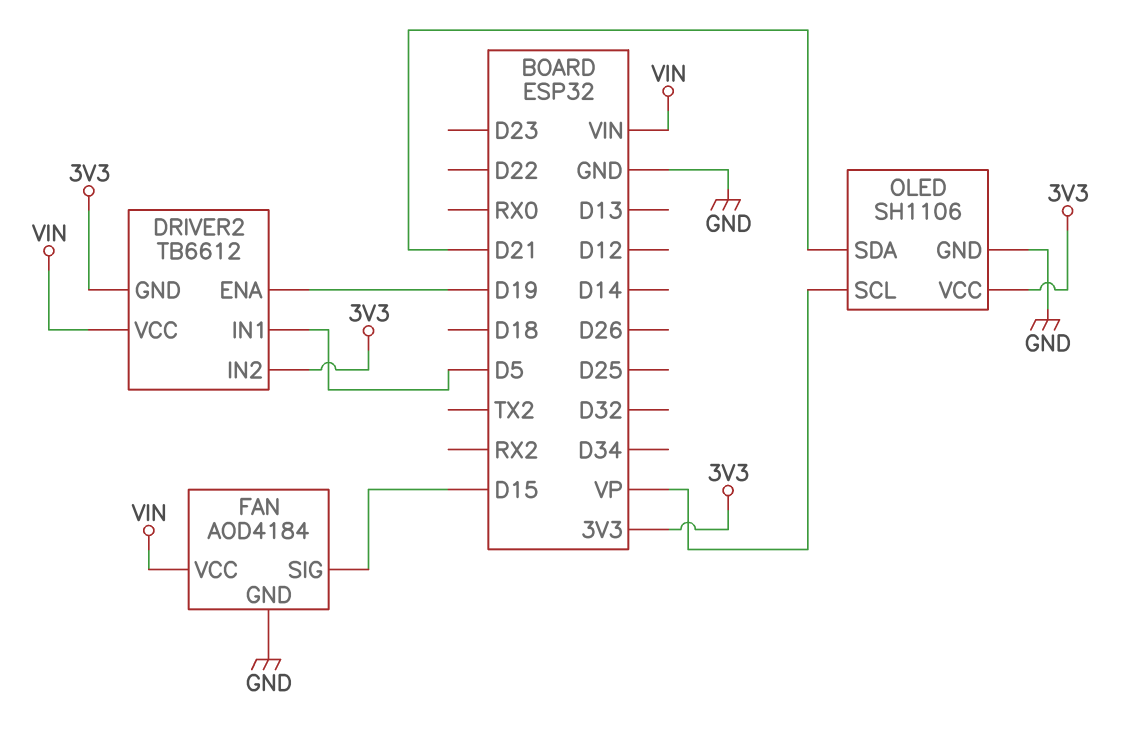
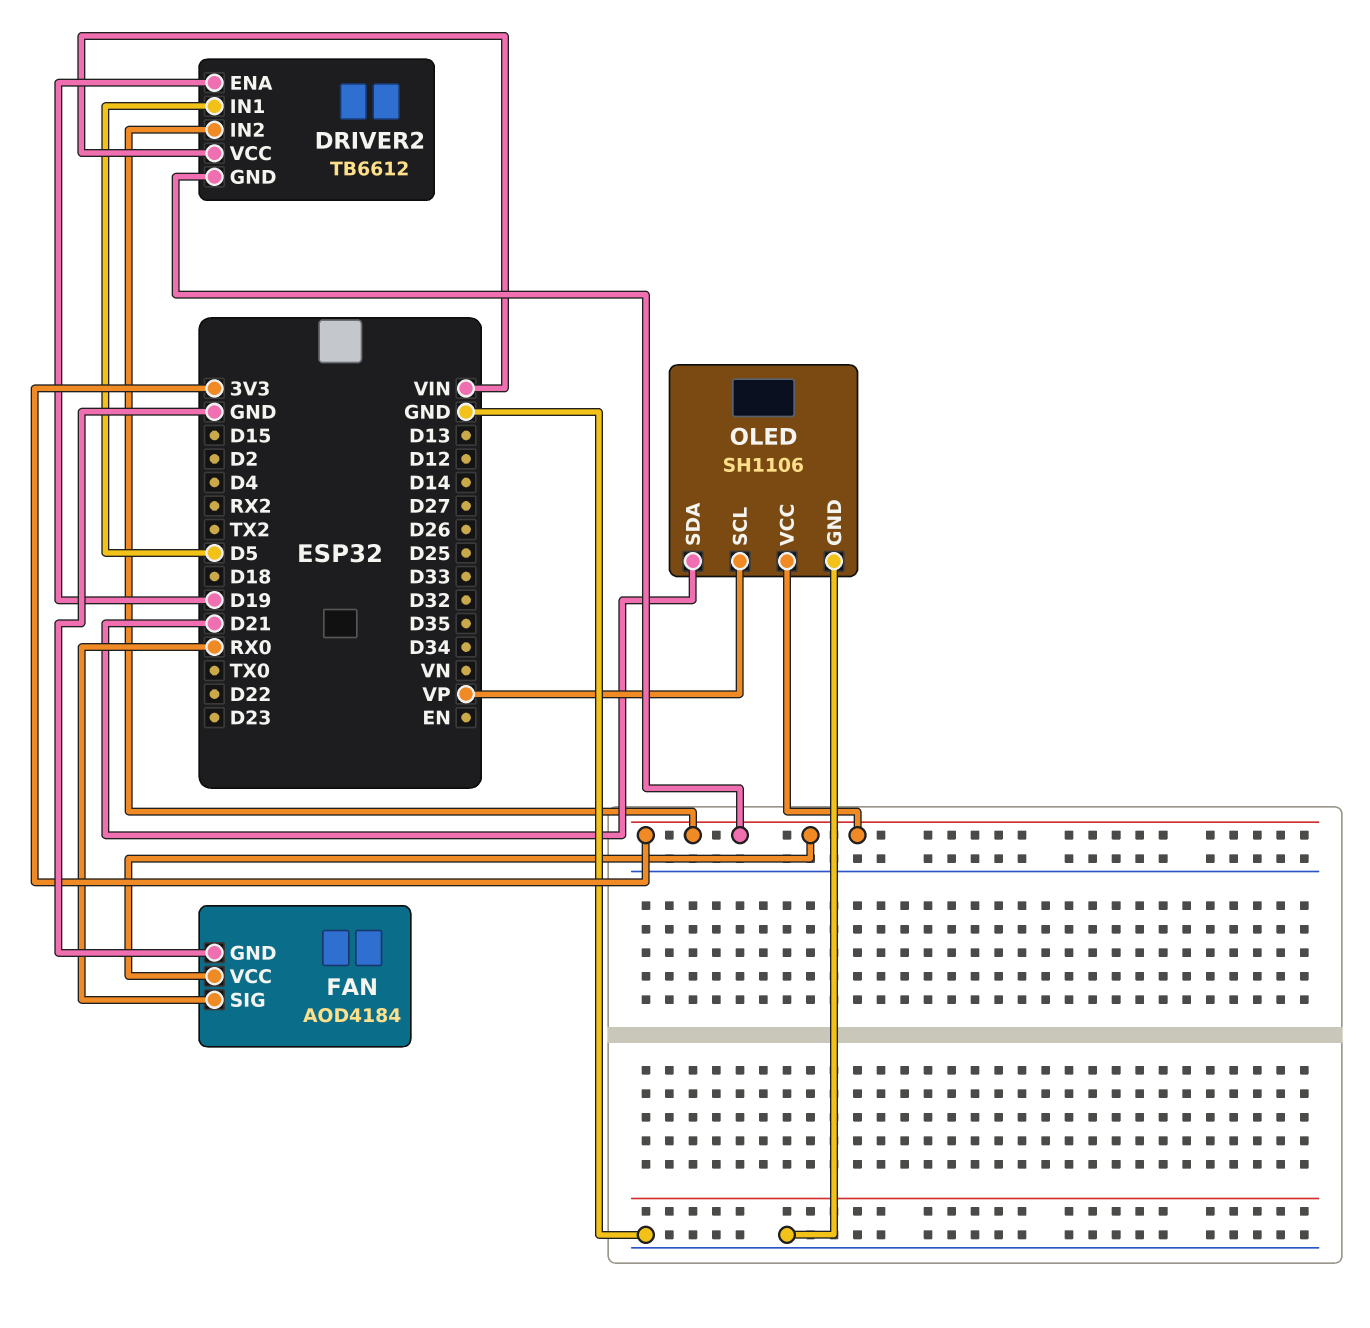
FAN pin SIG: D15 -> RX0
FAN pin VCC: VIN -> 3V3

